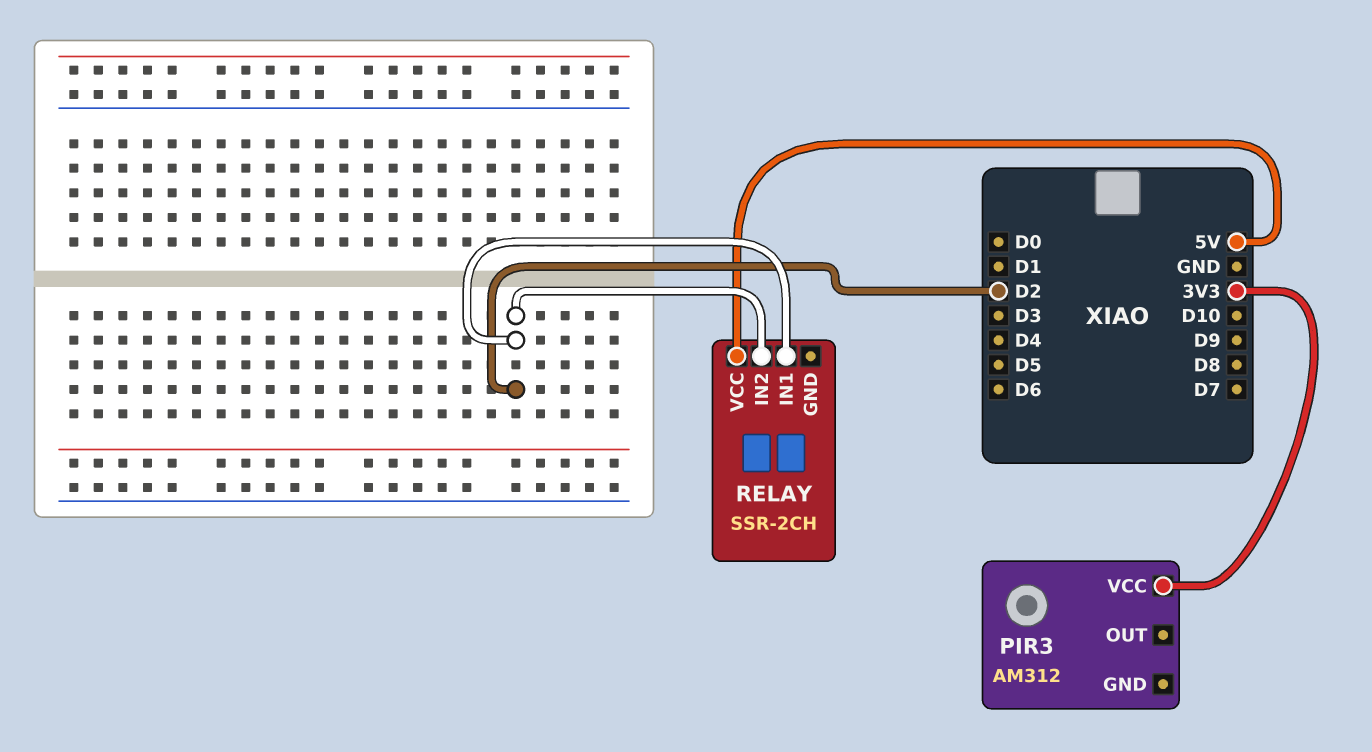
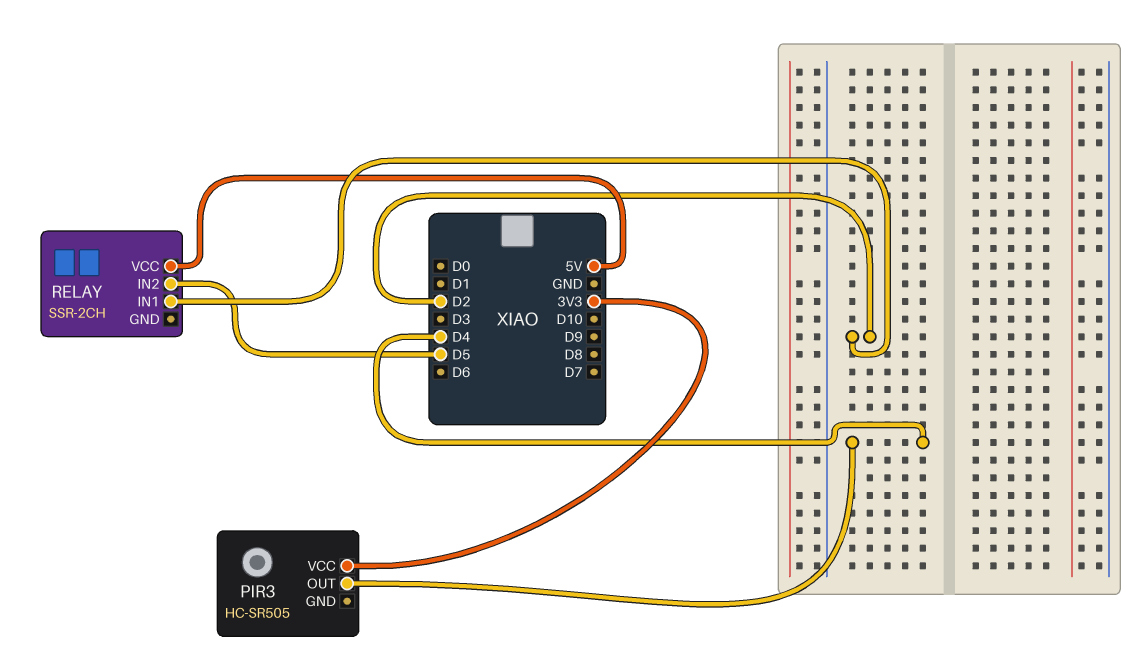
PIR3: AM312 -> HC-SR505
PIR3 pin OUT: none -> D4
RELAY pin IN2: D2 -> D5

